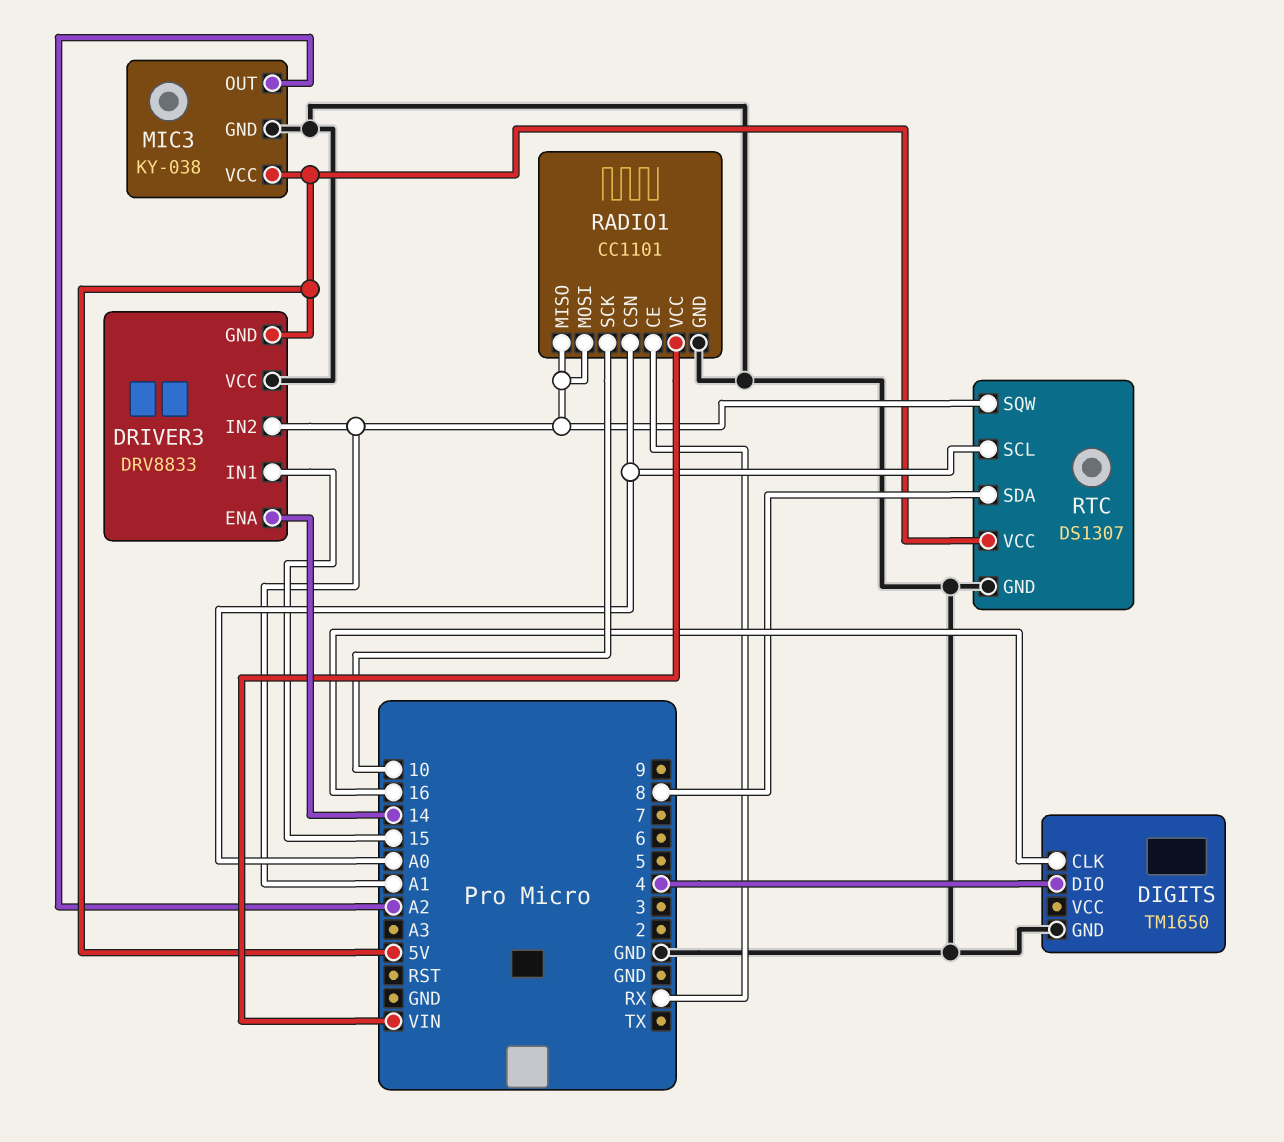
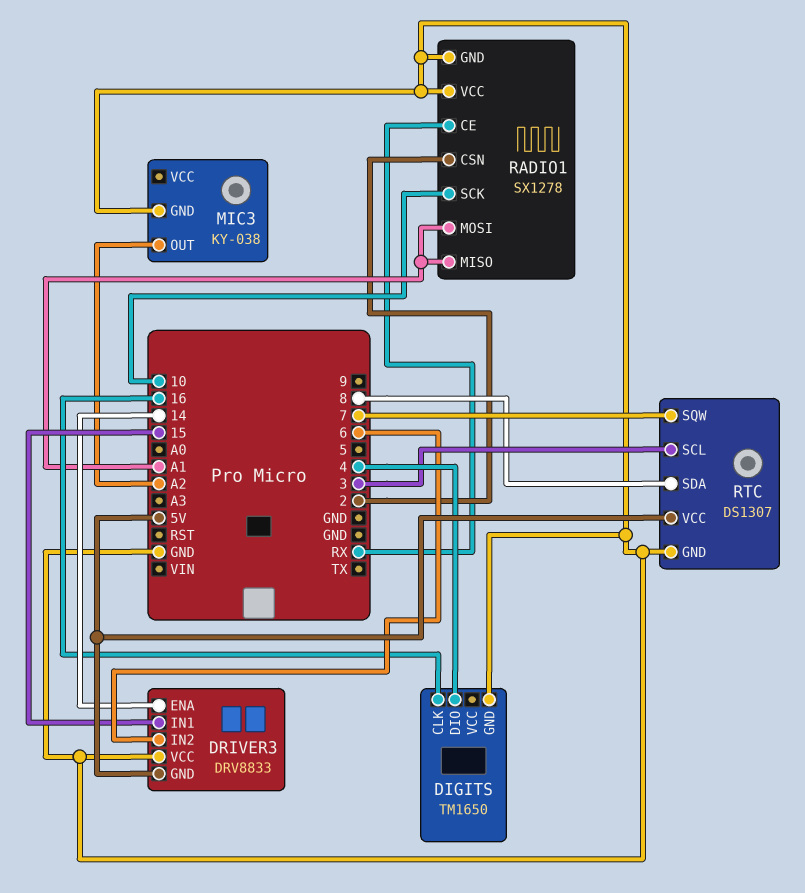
DRIVER3 pin IN2: A1 -> 6
MIC3 pin VCC: 5V -> none
RADIO1: CC1101 -> SX1278
RADIO1 pin CSN: A0 -> 2
RADIO1 pin VCC: VIN -> GND
RTC pin SCL: A0 -> 3
RTC pin SQW: A1 -> 7

